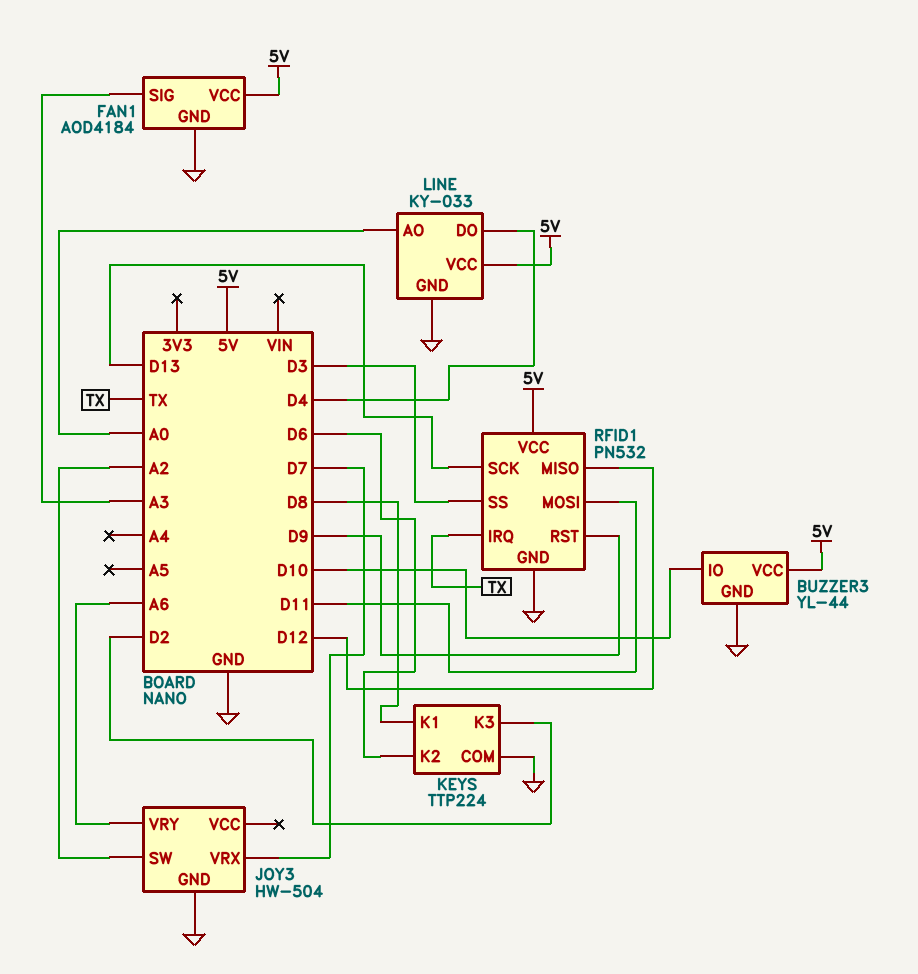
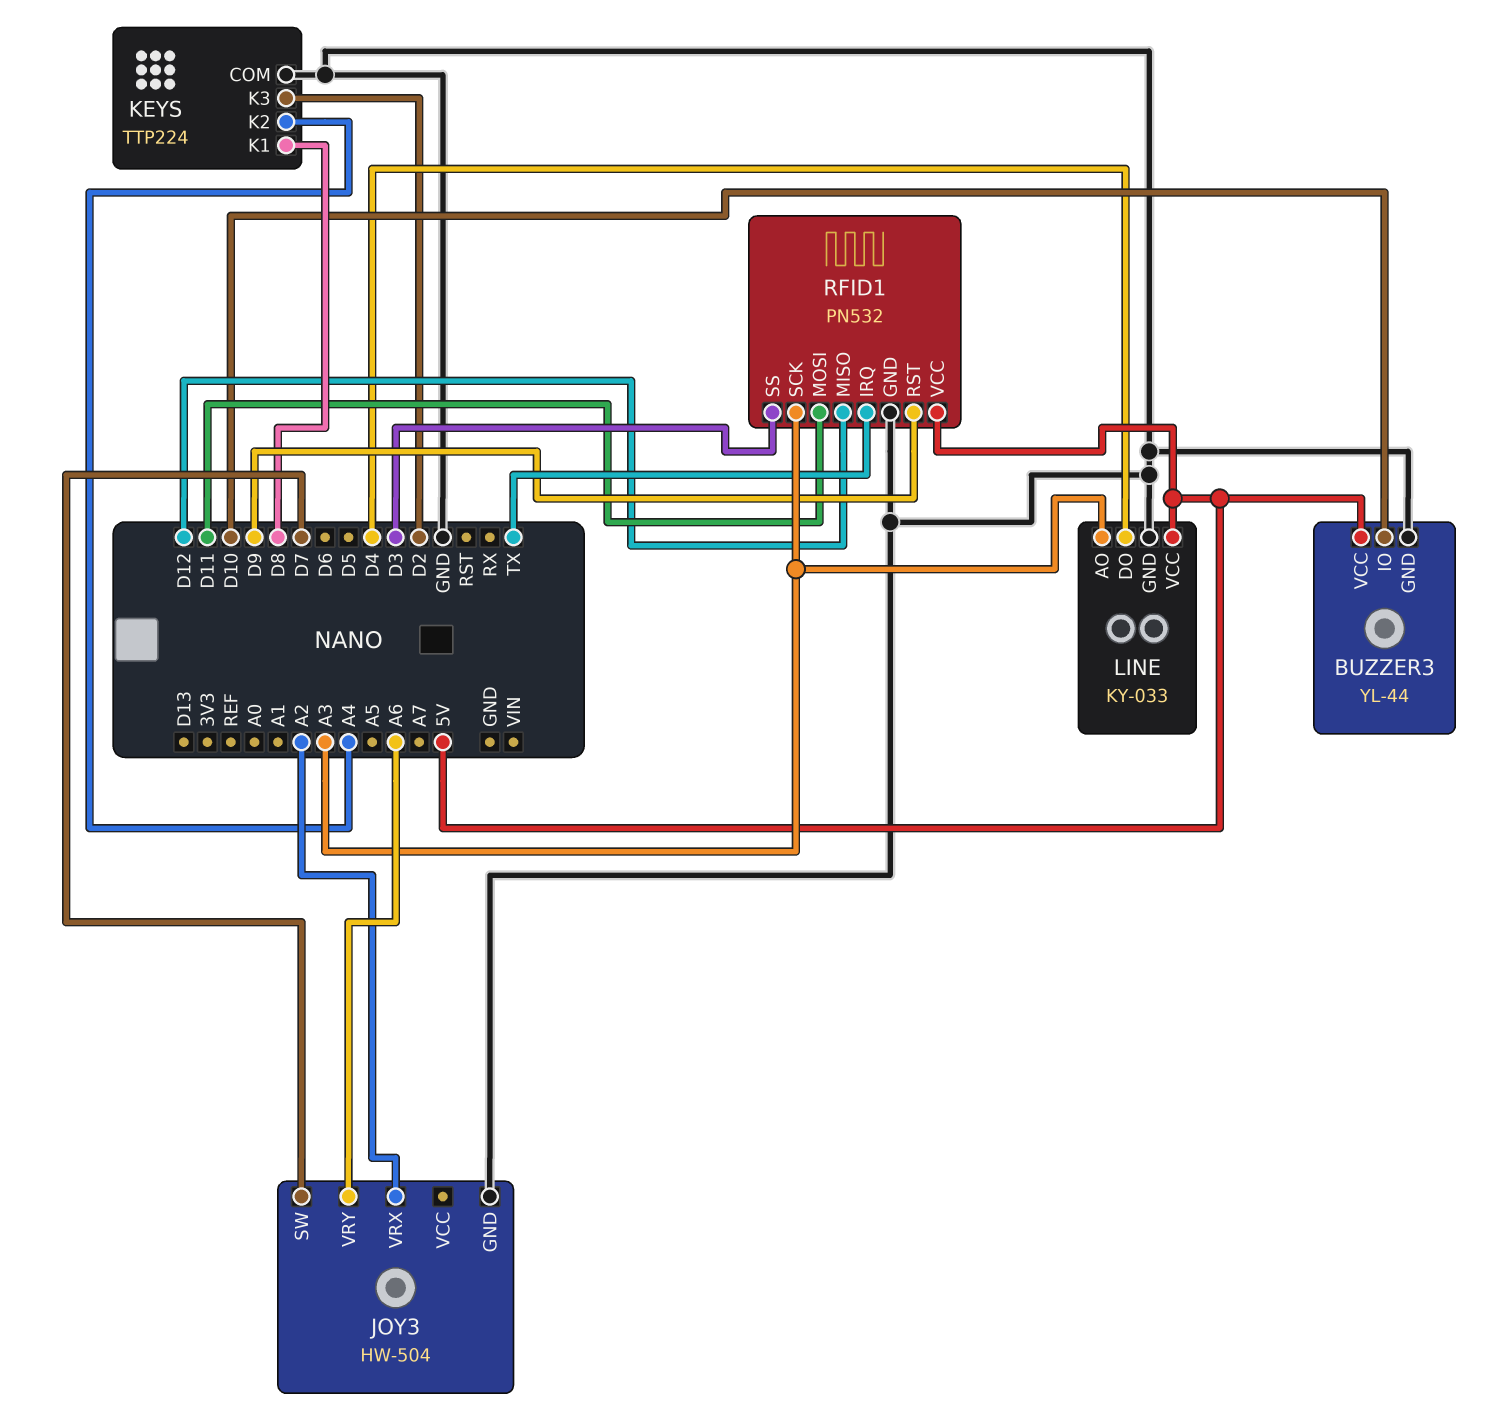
FAN1: AOD4184 -> none
FAN1 pin GND: GND -> none
FAN1 pin SIG: A3 -> none
FAN1 pin VCC: 5V -> none
JOY3 pin SW: A2 -> D7
JOY3 pin VRX: D7 -> A2
KEYS pin K2: D6 -> A4
LINE pin AO: A0 -> A3
RFID1 pin SCK: D13 -> A3

